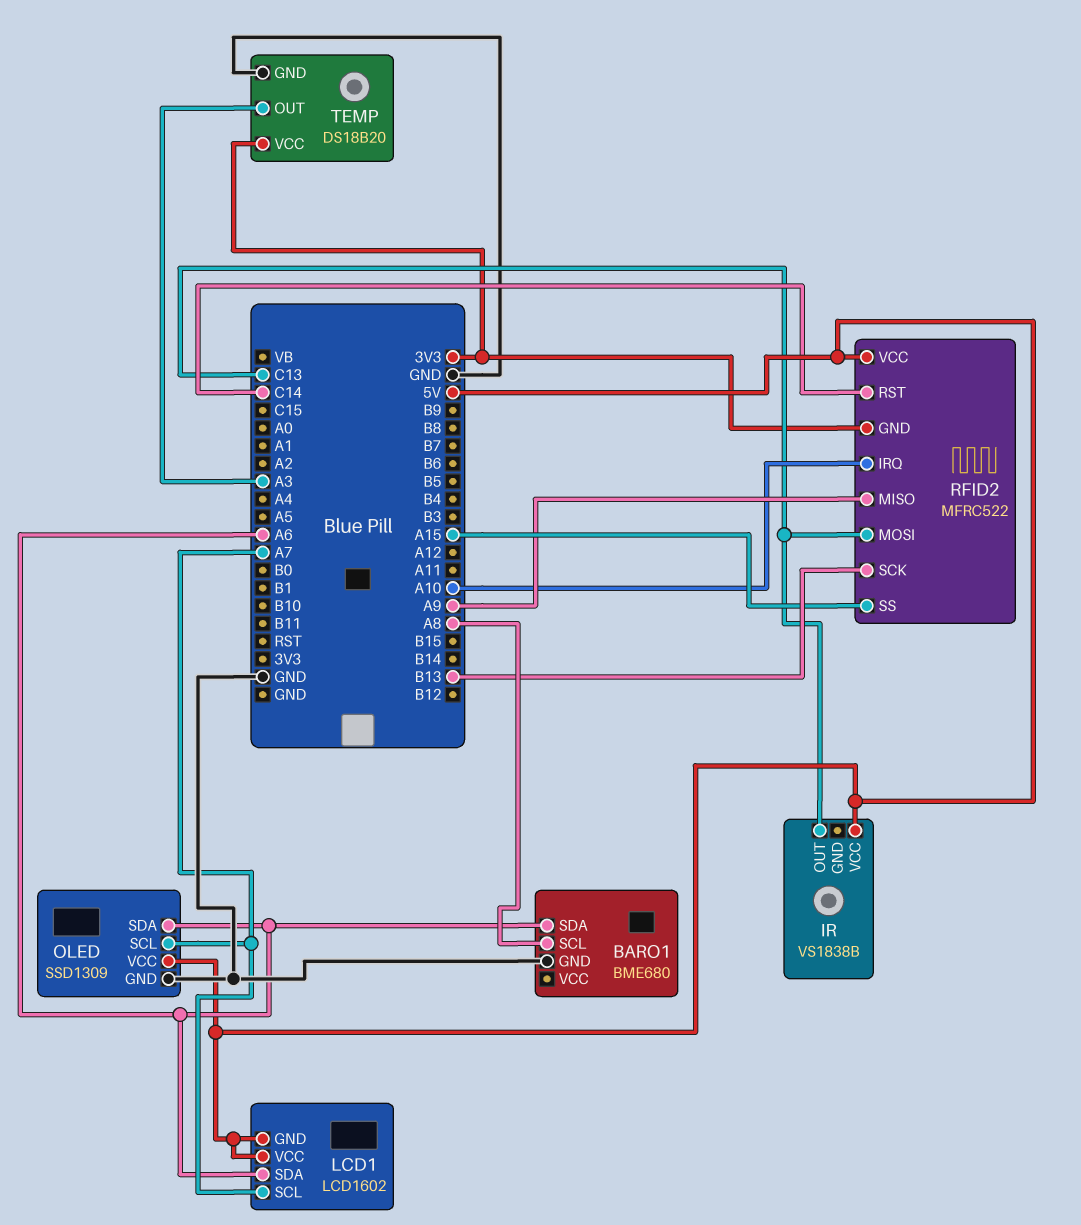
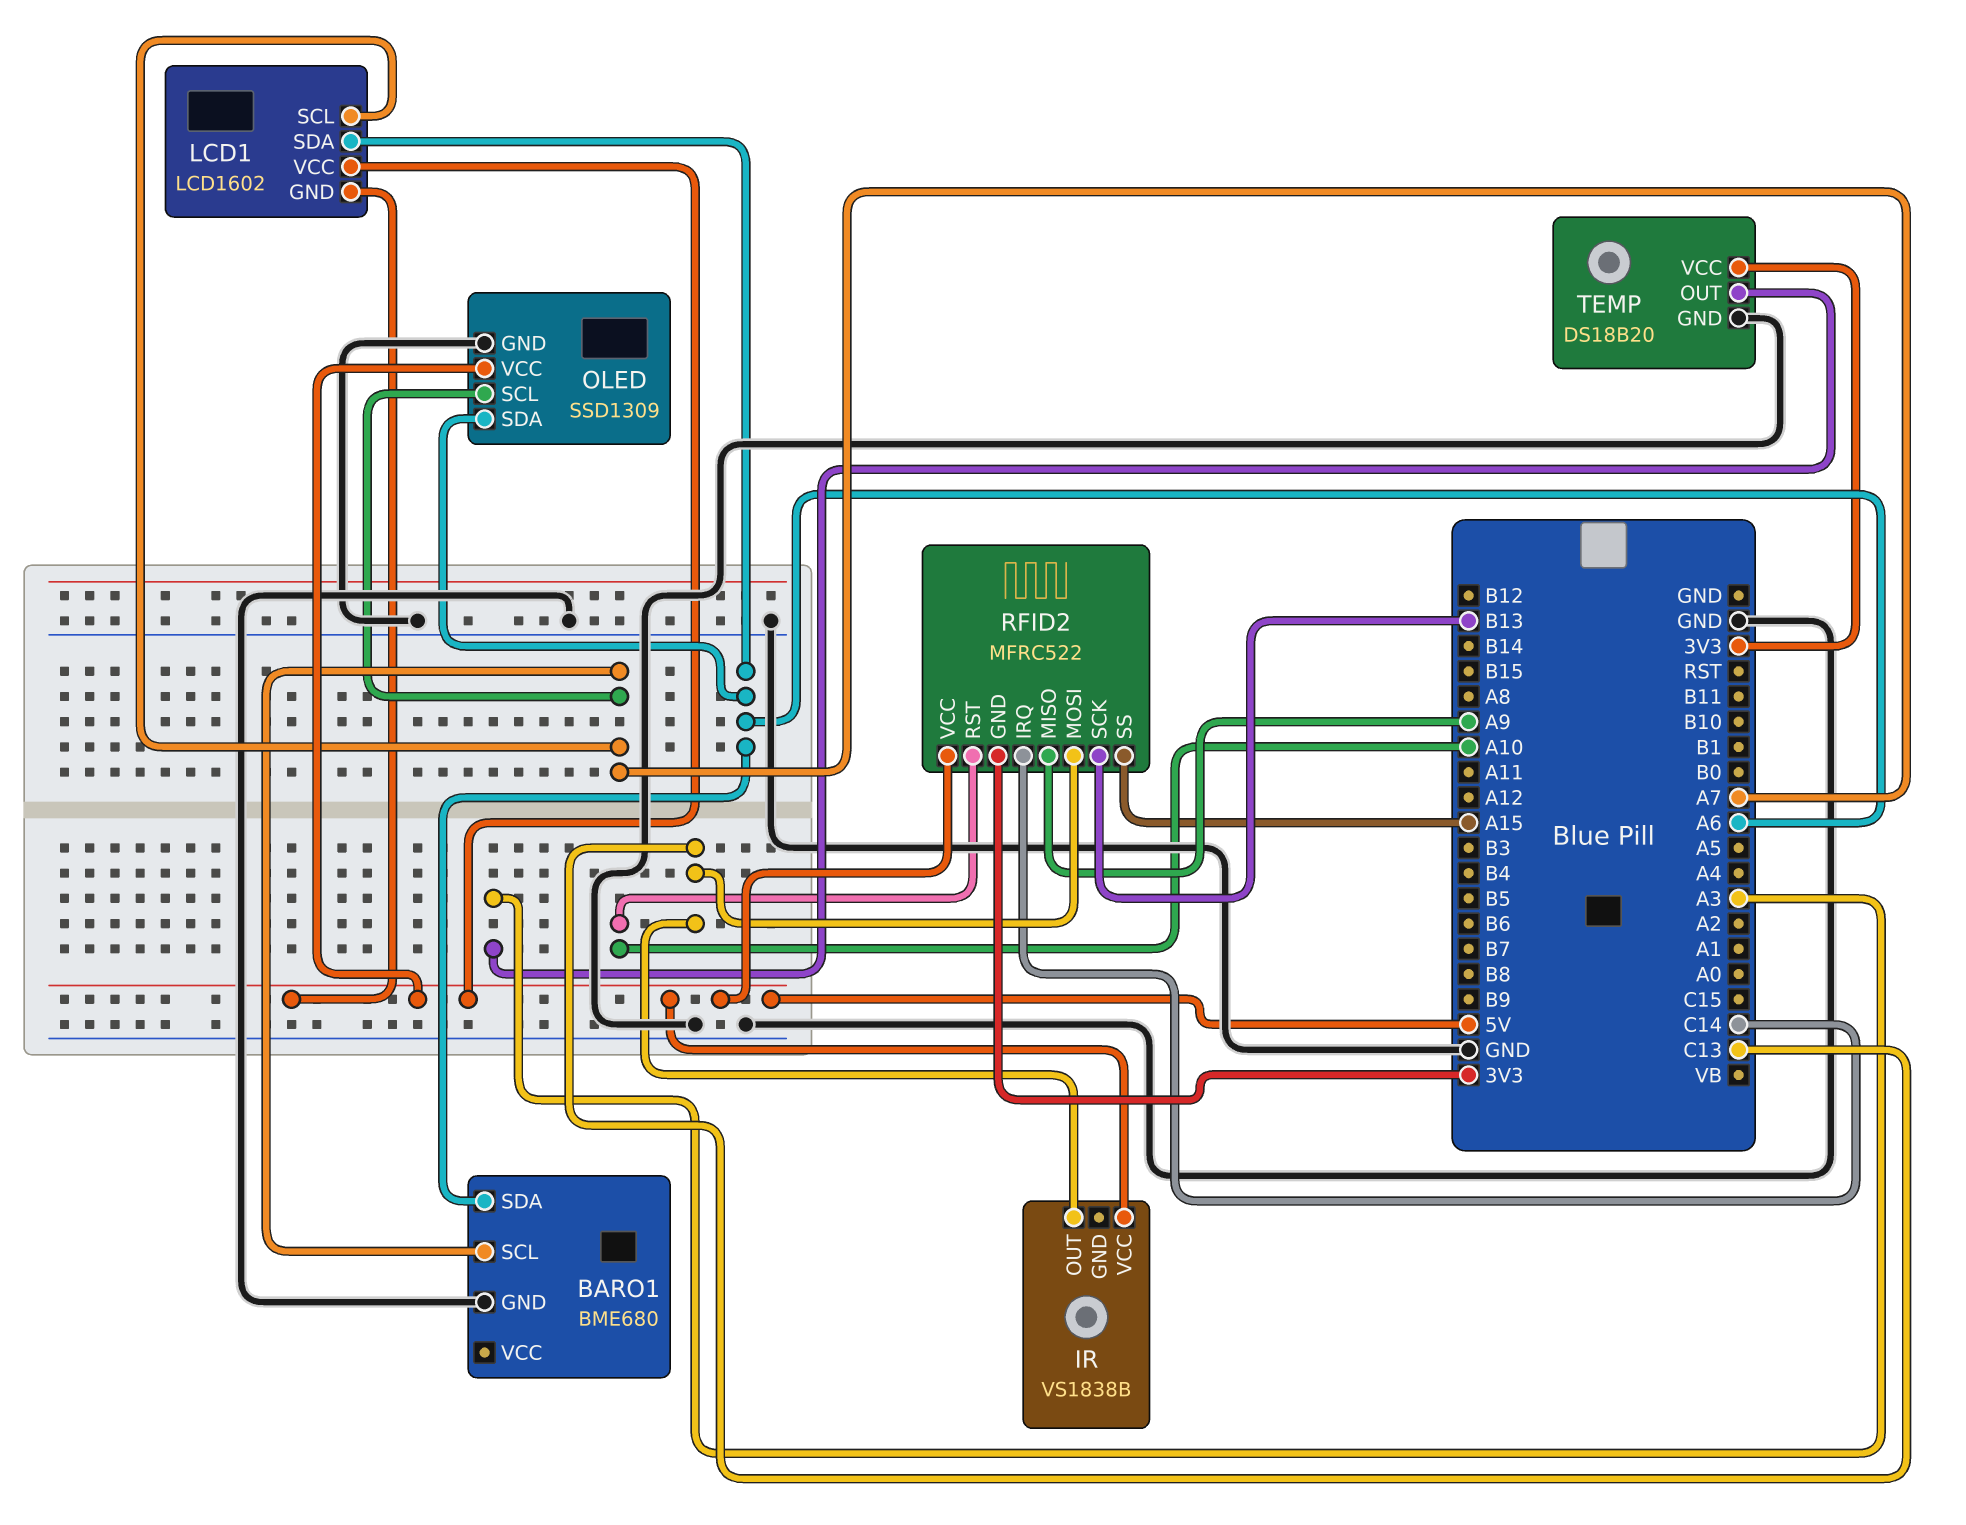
BARO1 pin SCL: A8 -> A7
RFID2 pin IRQ: A10 -> C14
RFID2 pin RST: C14 -> A10

